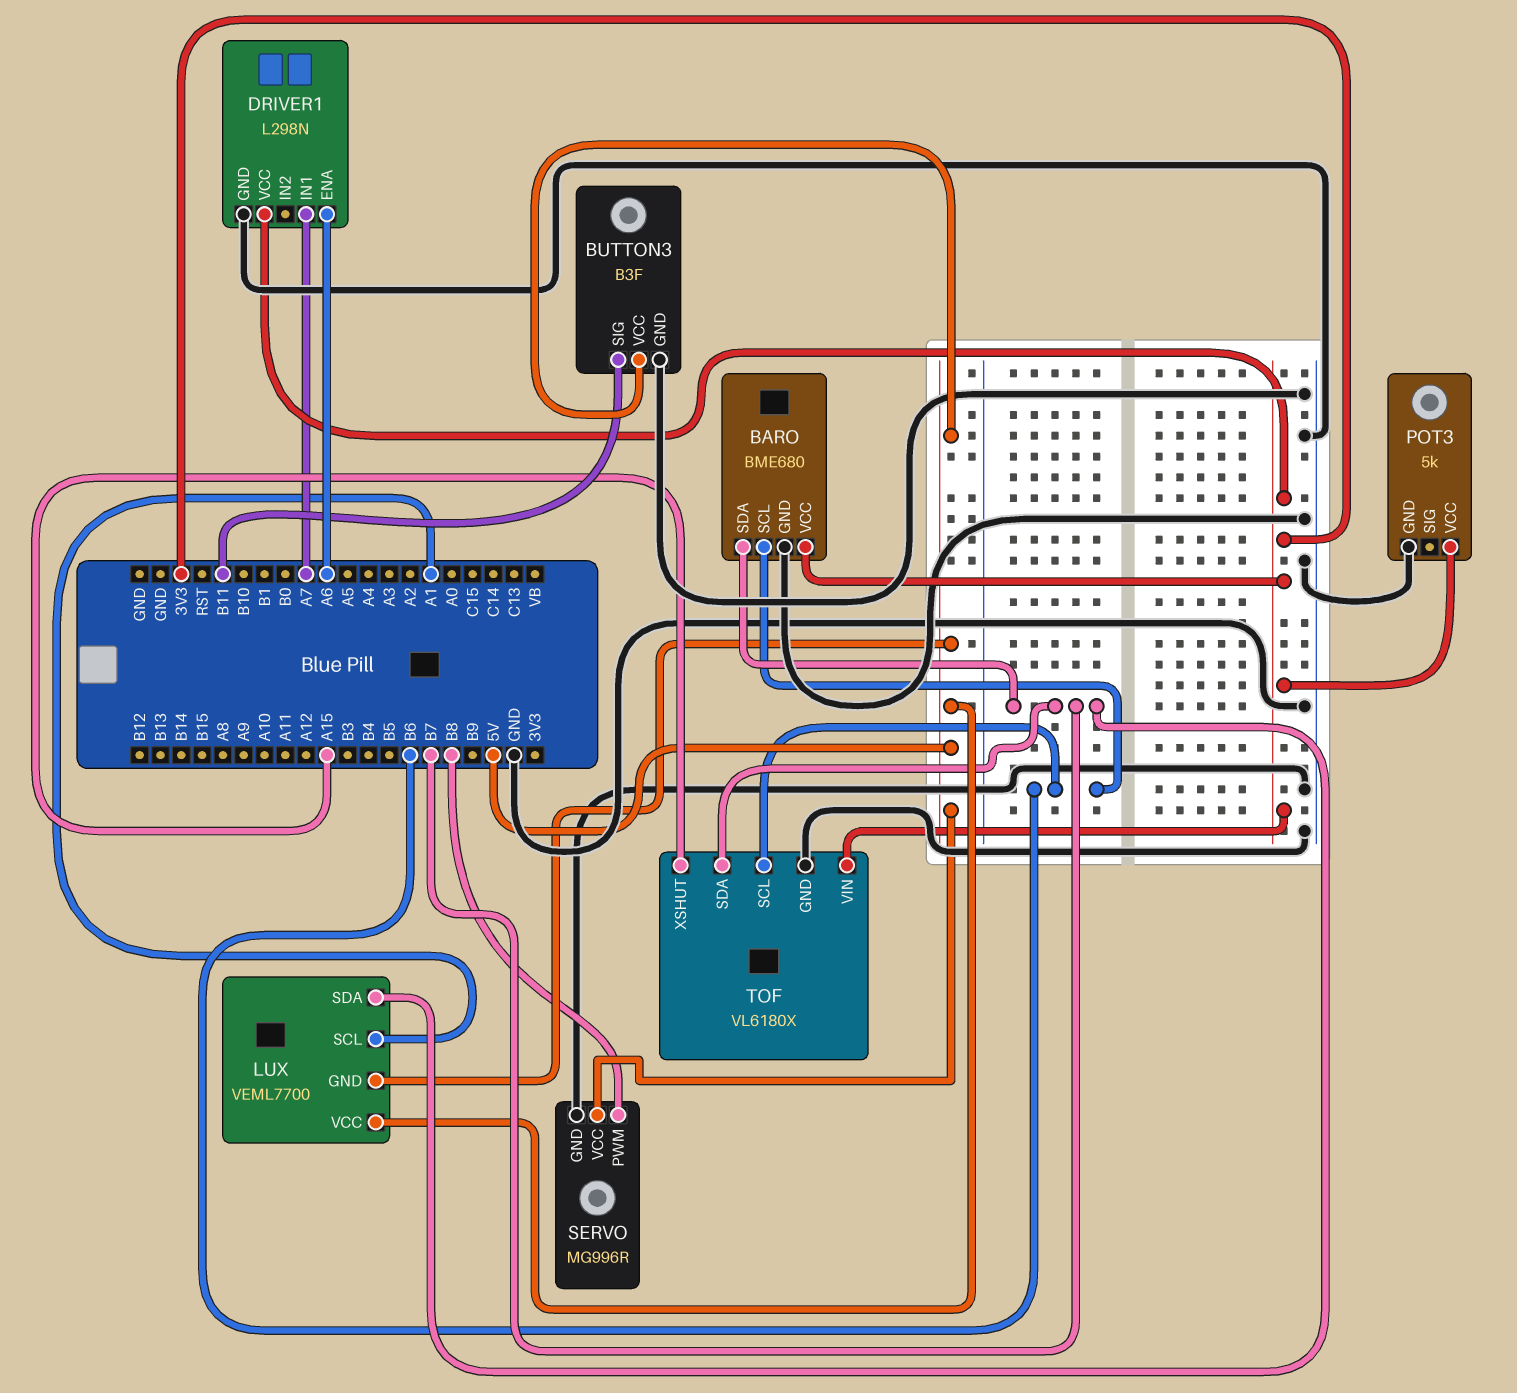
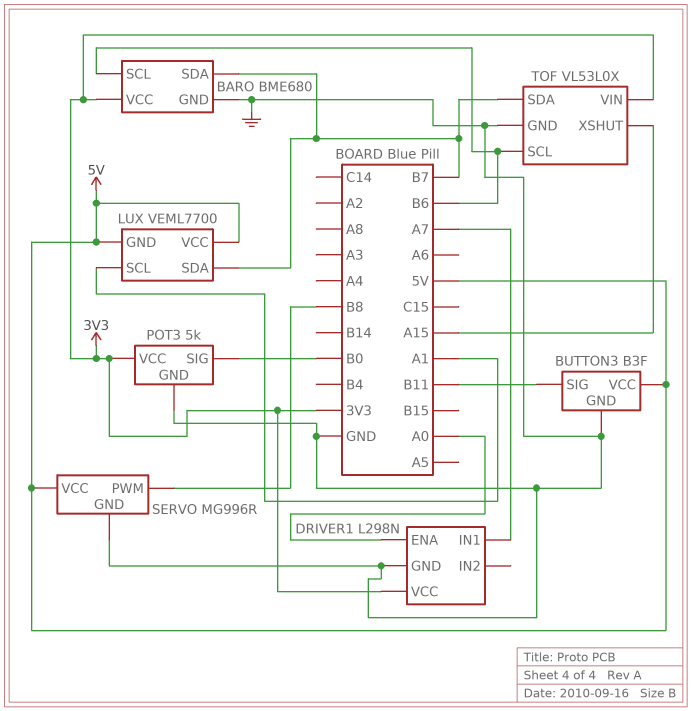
DRIVER1 pin ENA: A6 -> A0
POT3 pin SIG: none -> B0
TOF: VL6180X -> VL53L0X

